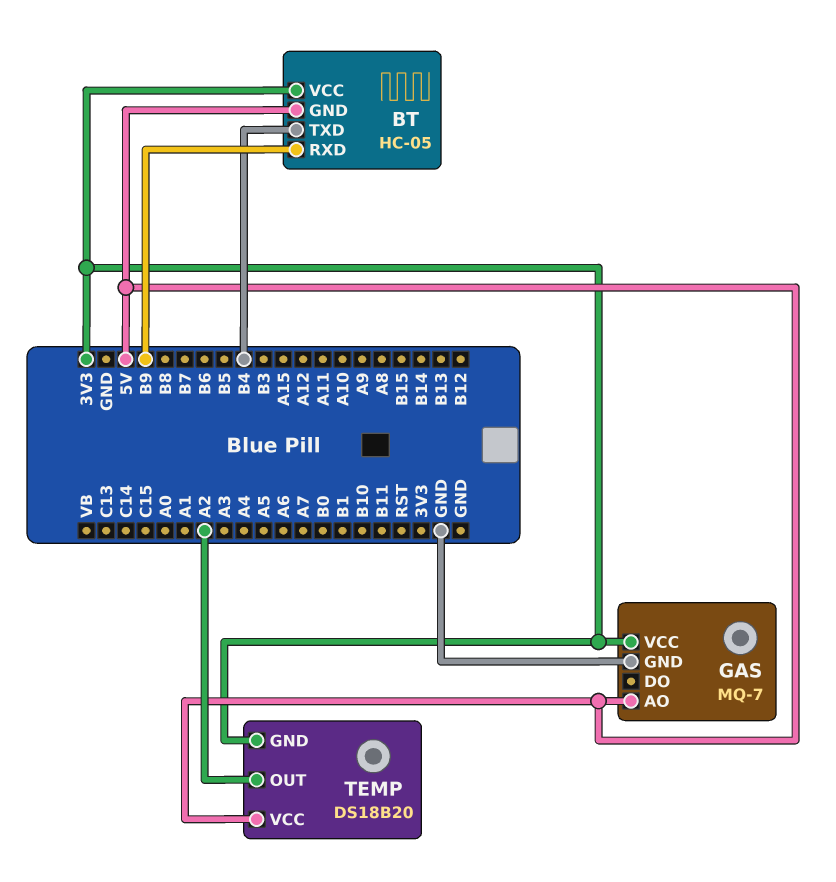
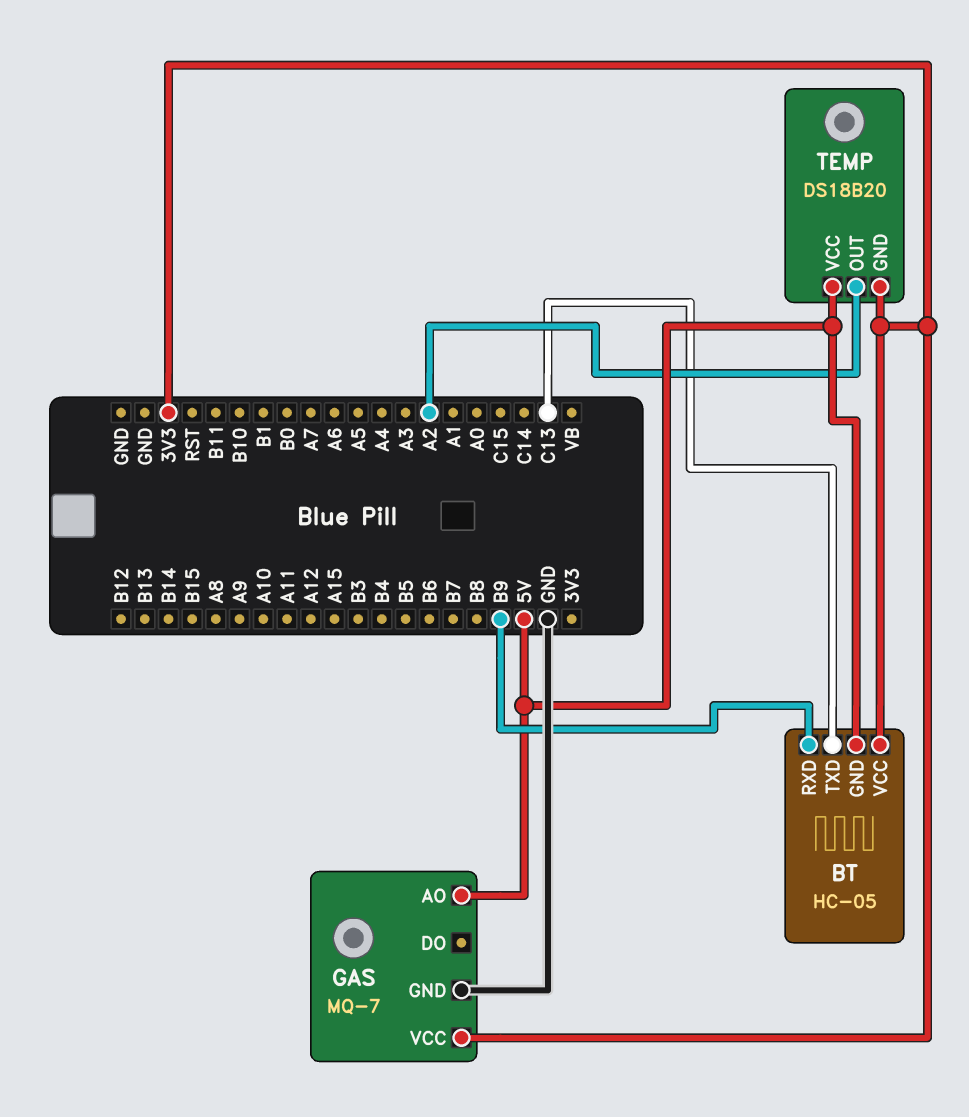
BT pin TXD: B4 -> C13

